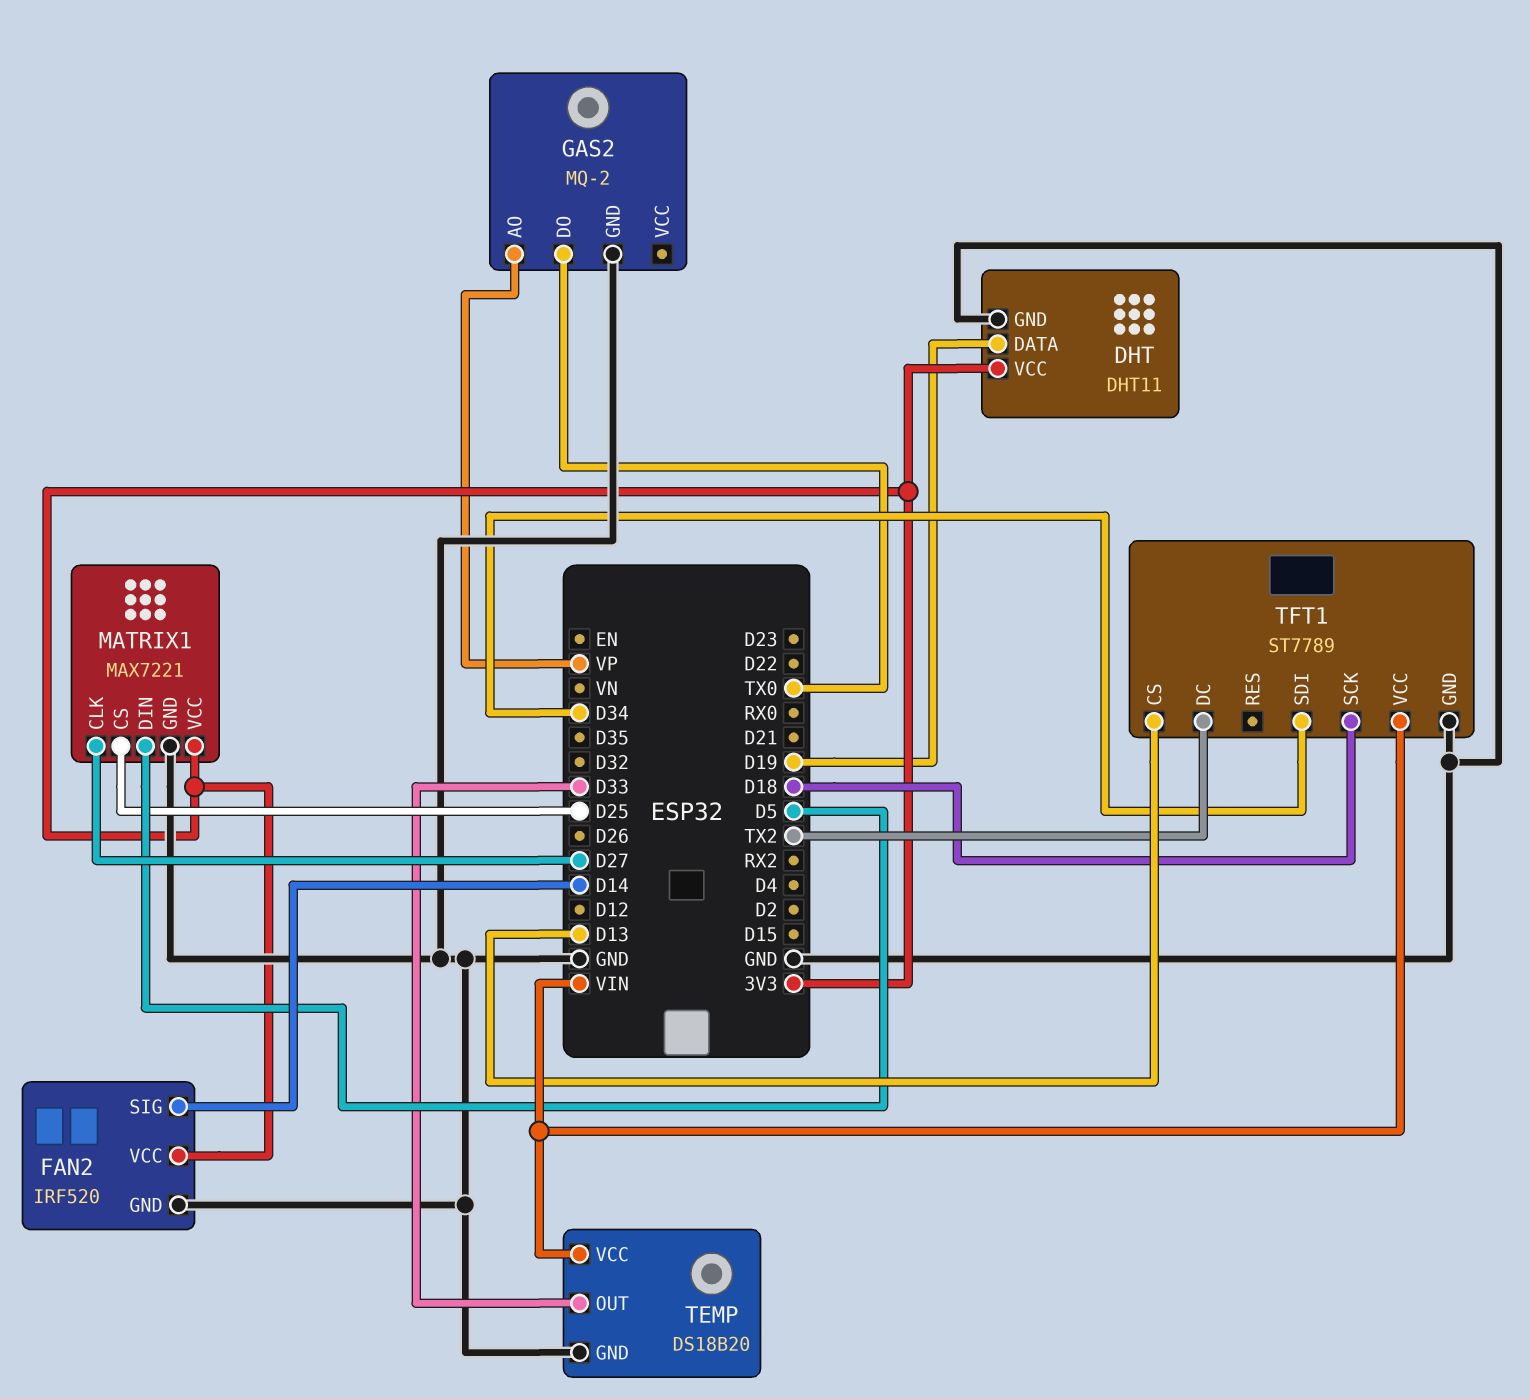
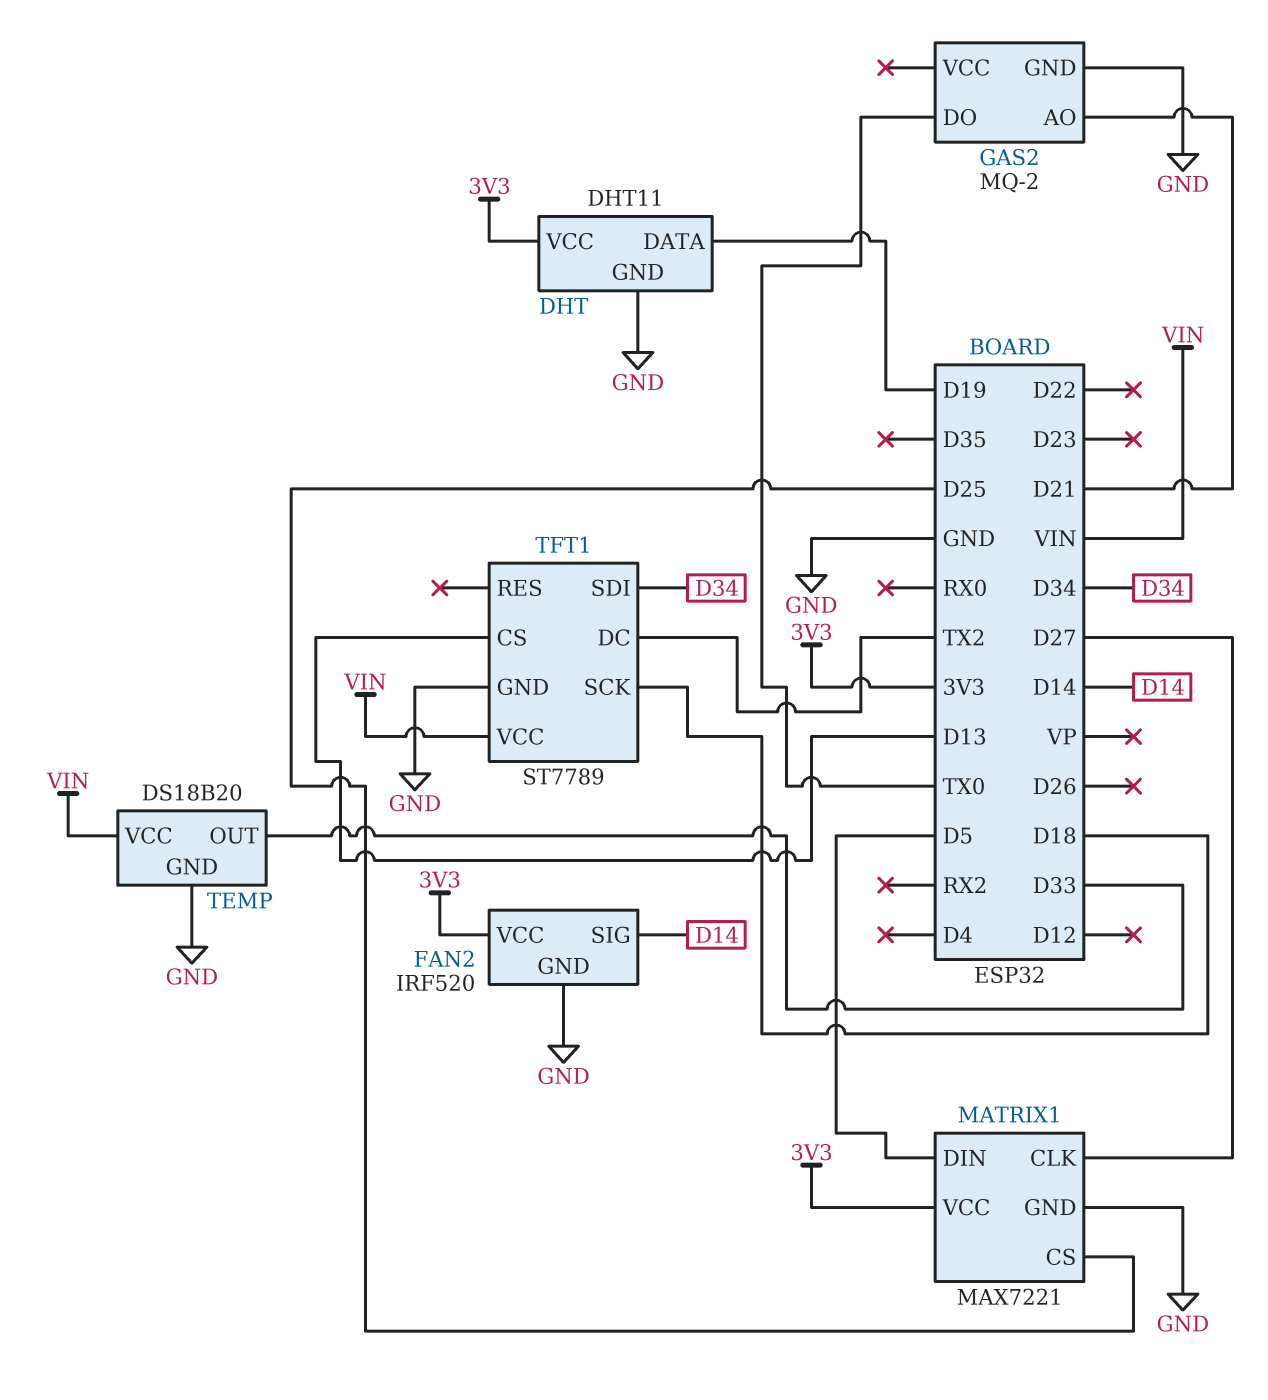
GAS2 pin AO: VP -> D21

